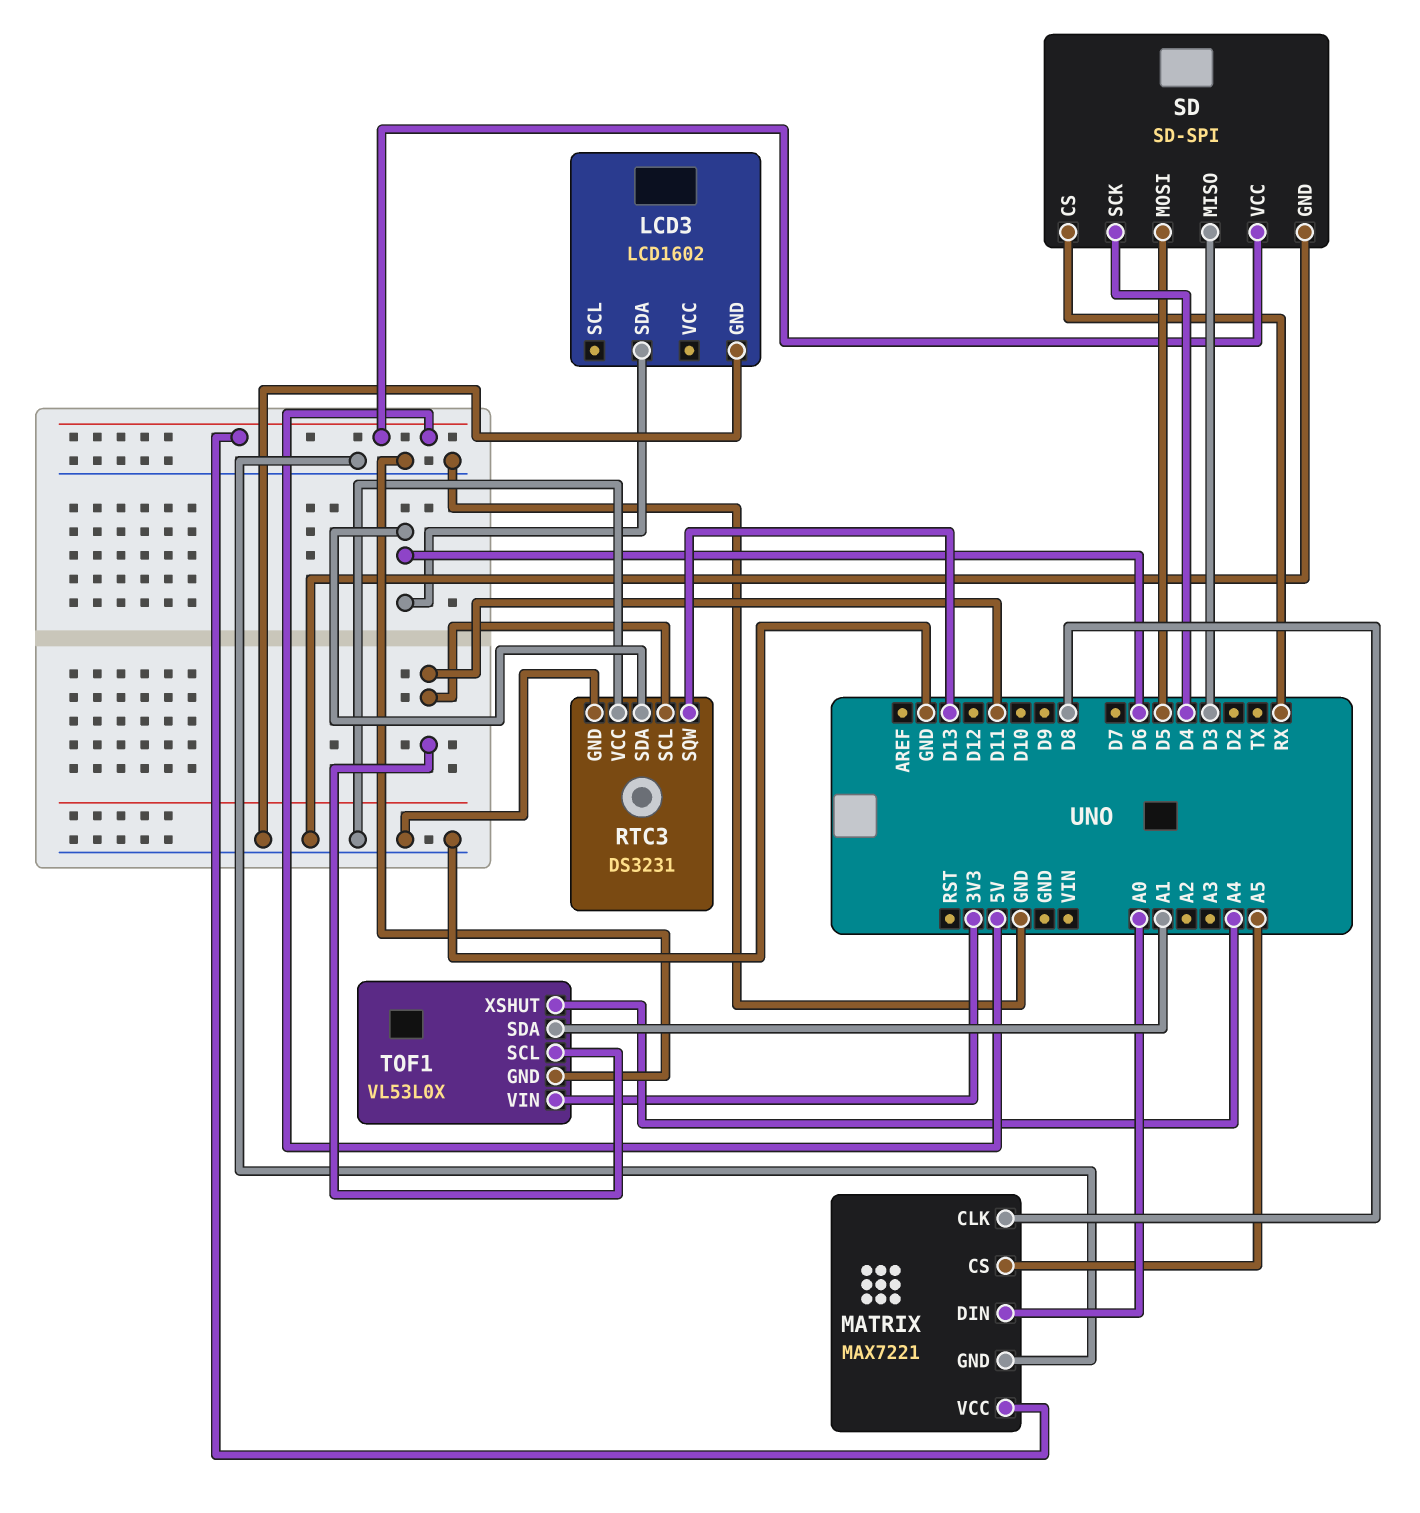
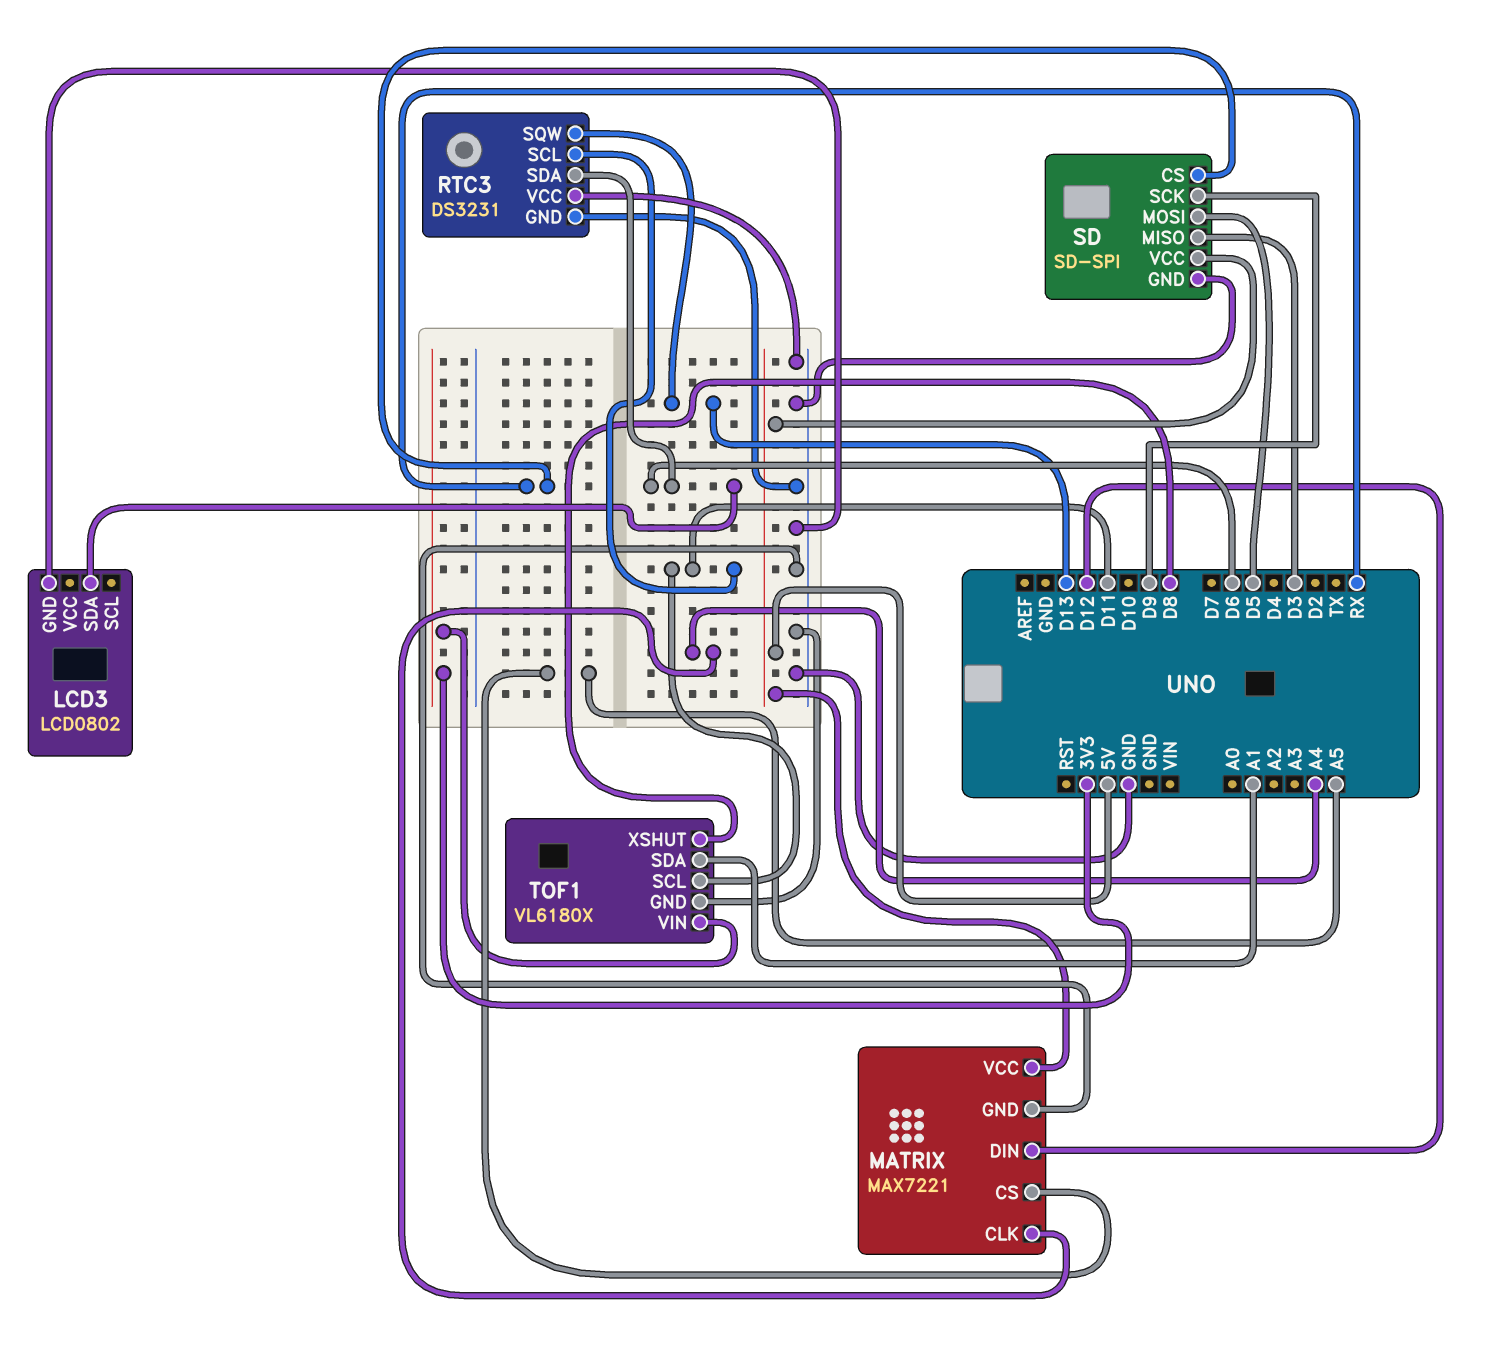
LCD3: LCD1602 -> LCD0802
MATRIX pin CLK: D8 -> A4
MATRIX pin DIN: A0 -> D12
SD pin SCK: D4 -> D9
TOF1: VL53L0X -> VL6180X
TOF1 pin XSHUT: A4 -> D8

